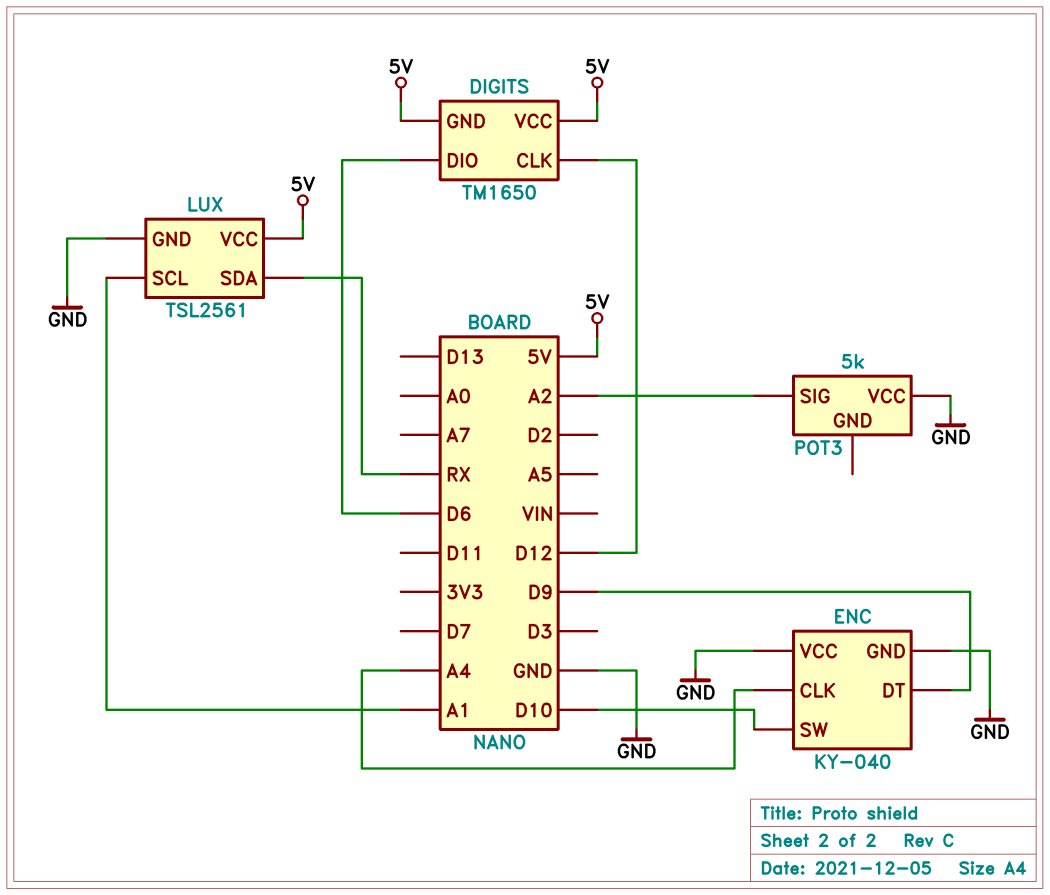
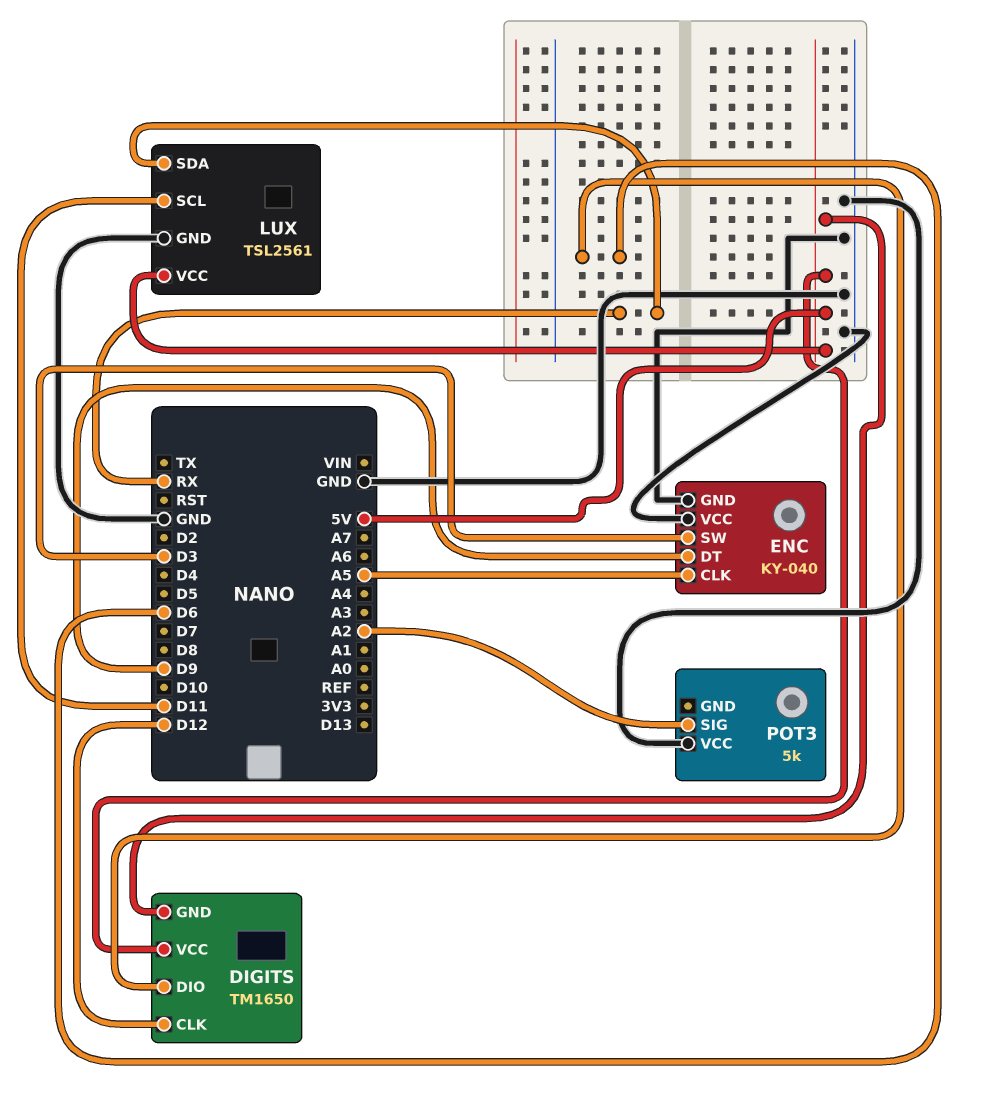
ENC pin CLK: A4 -> A5
ENC pin SW: D10 -> D3
LUX pin SCL: A1 -> D11

